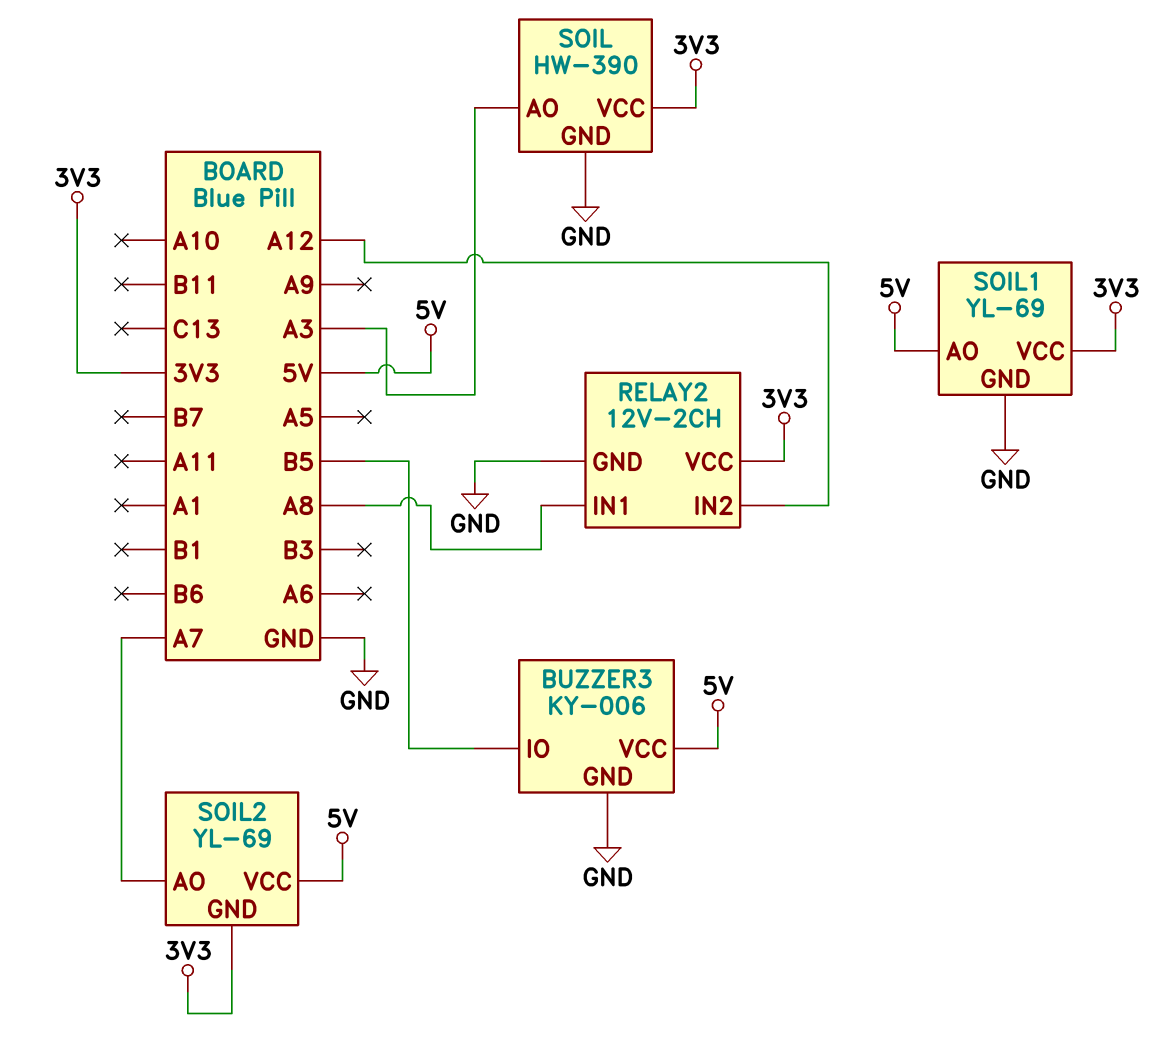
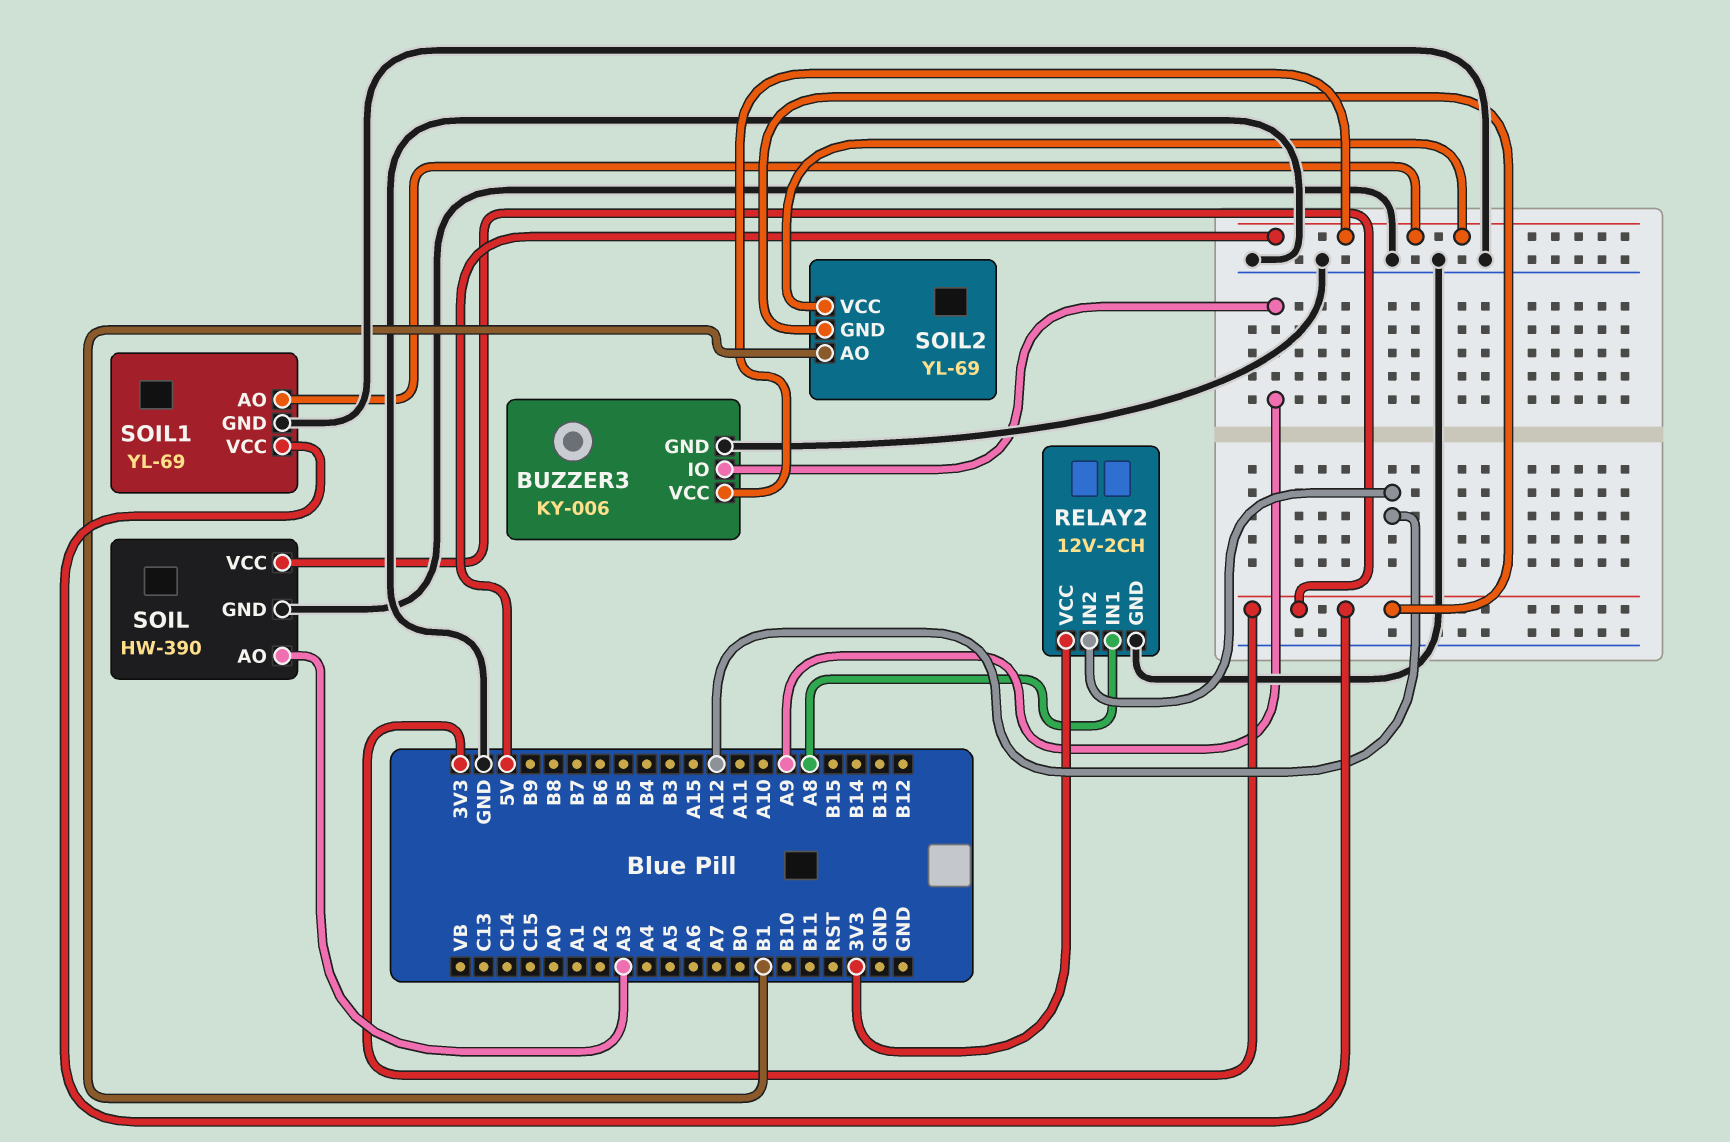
BUZZER3 pin IO: B5 -> A9
SOIL2 pin AO: A7 -> B1

